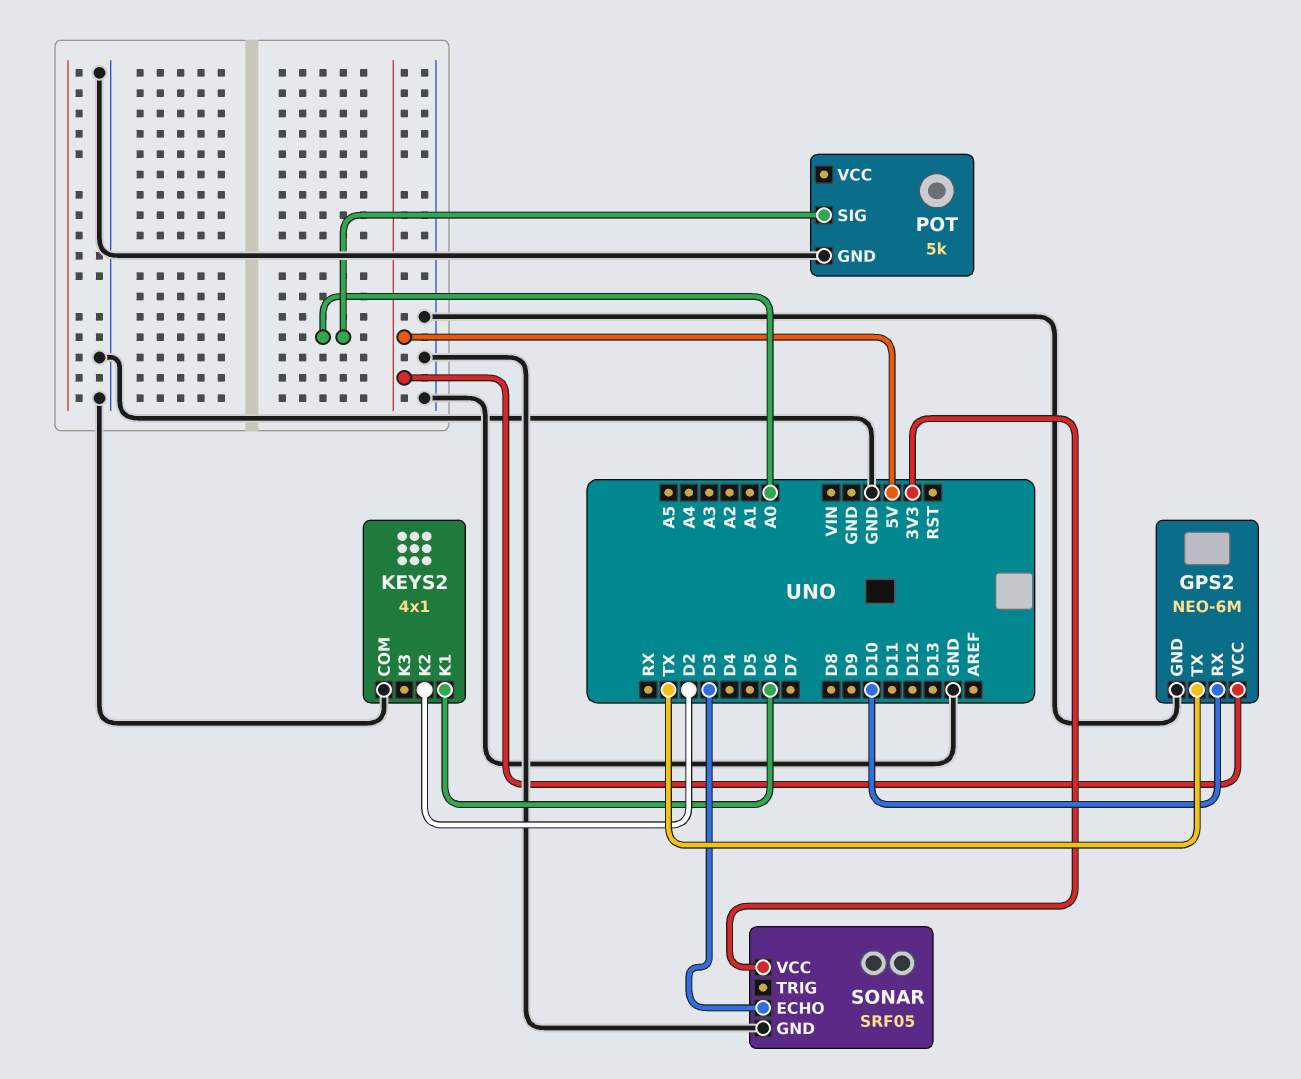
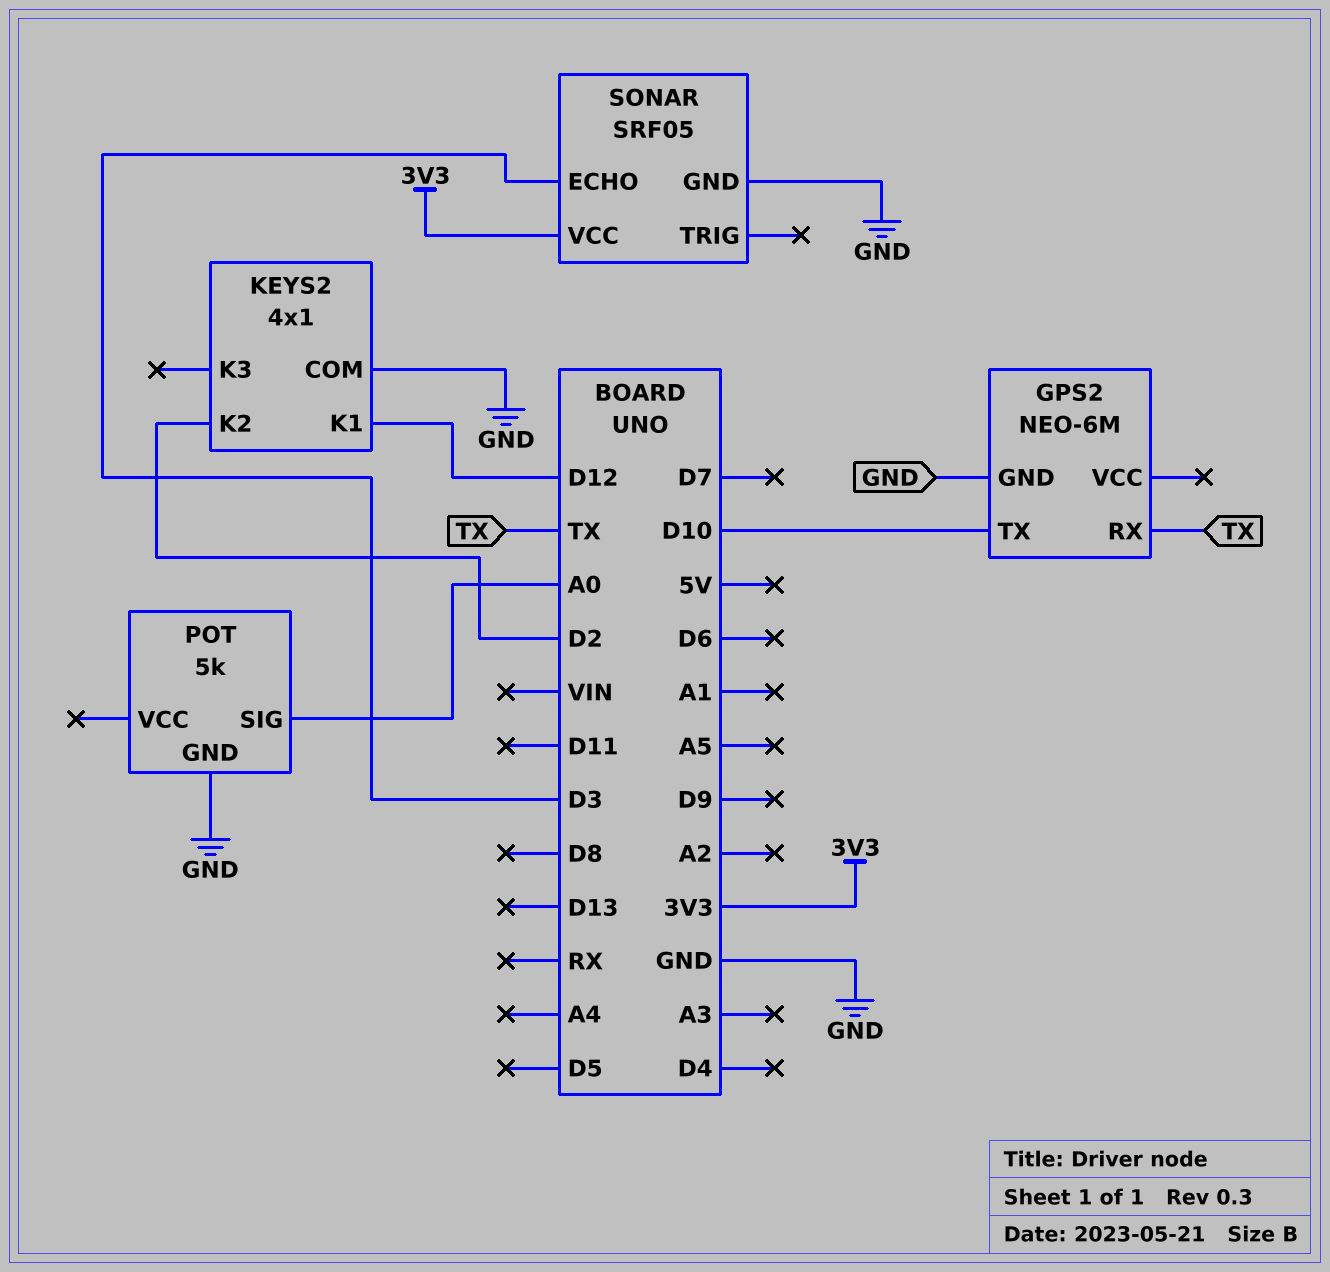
GPS2 pin RX: D10 -> TX
GPS2 pin TX: TX -> D10
GPS2 pin VCC: 5V -> none
KEYS2 pin K1: D6 -> D12

